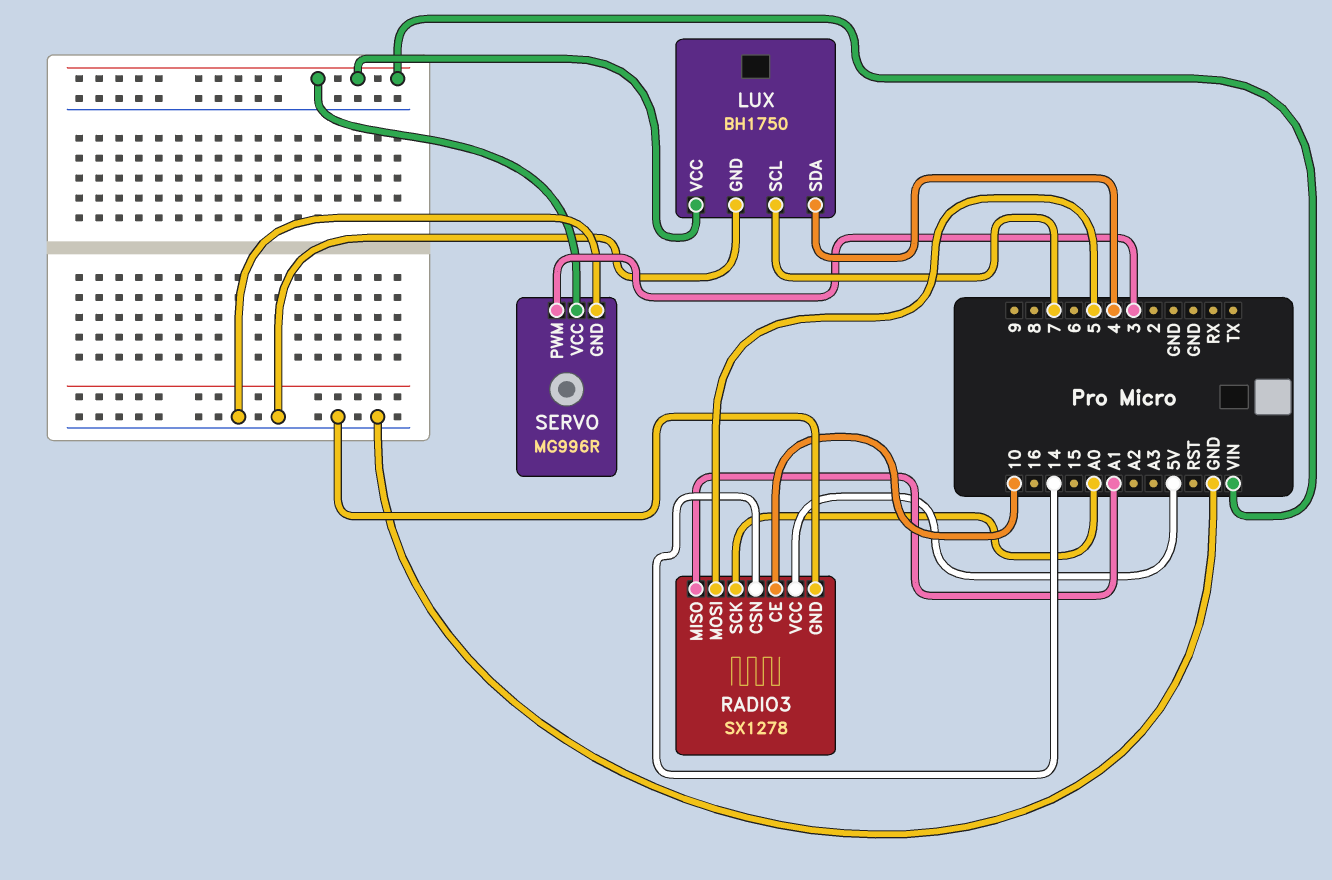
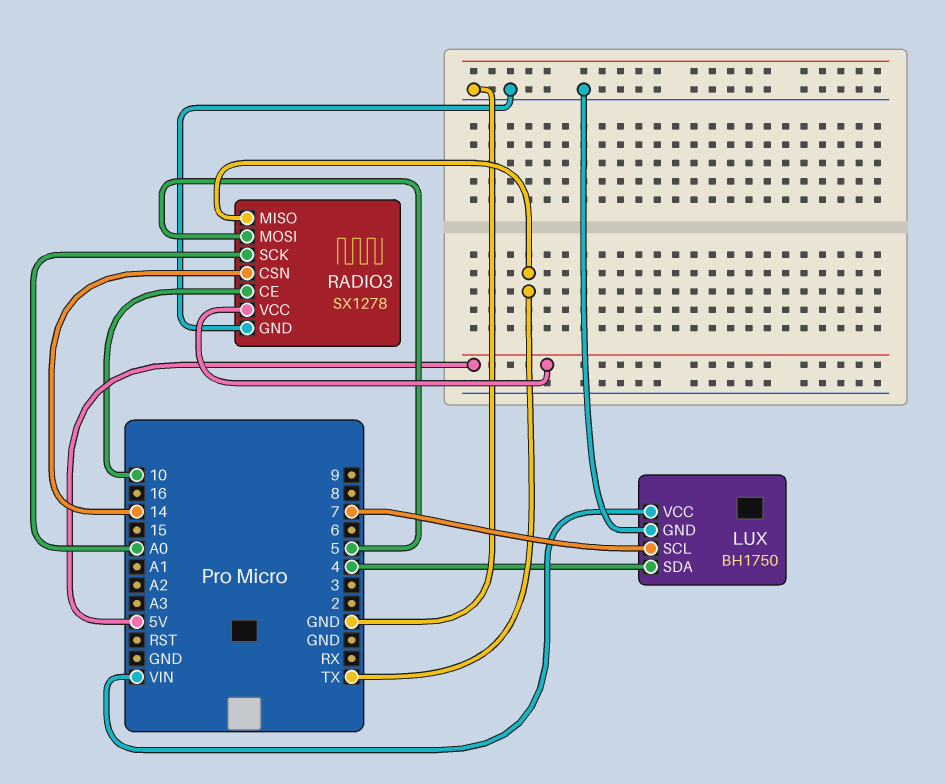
RADIO3 pin MISO: A1 -> TX
SERVO: MG996R -> none
SERVO pin GND: GND -> none
SERVO pin PWM: 3 -> none
SERVO pin VCC: VIN -> none

